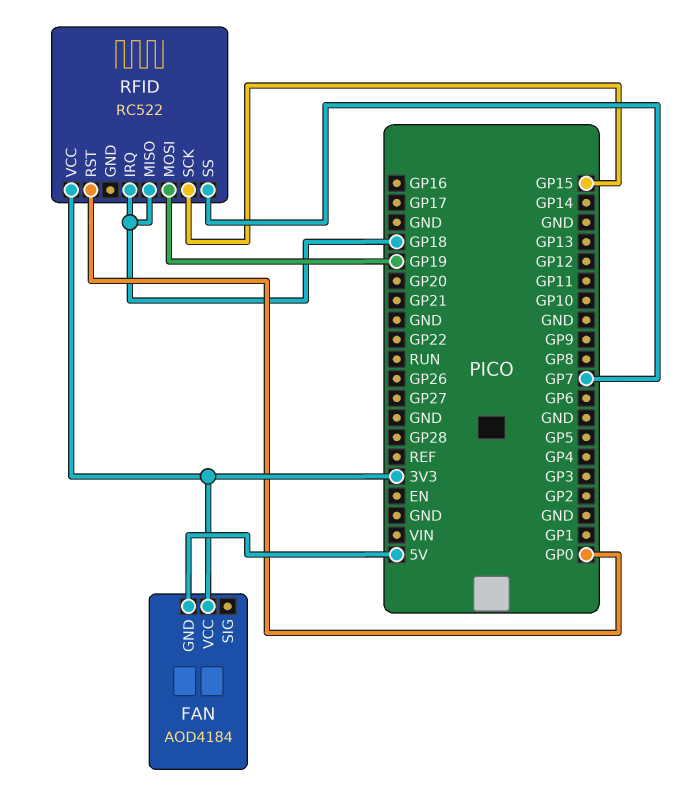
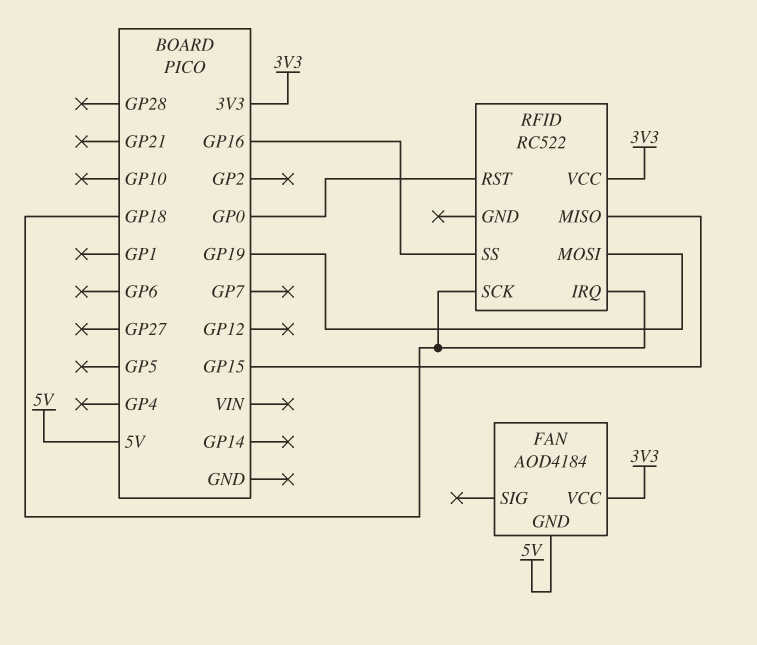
RFID pin MISO: GP18 -> GP15
RFID pin SCK: GP15 -> GP18
RFID pin SS: GP7 -> GP16

